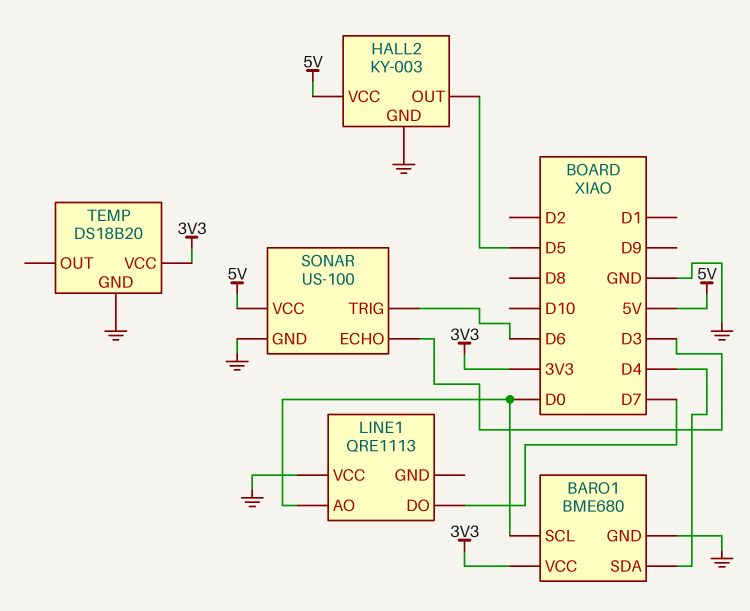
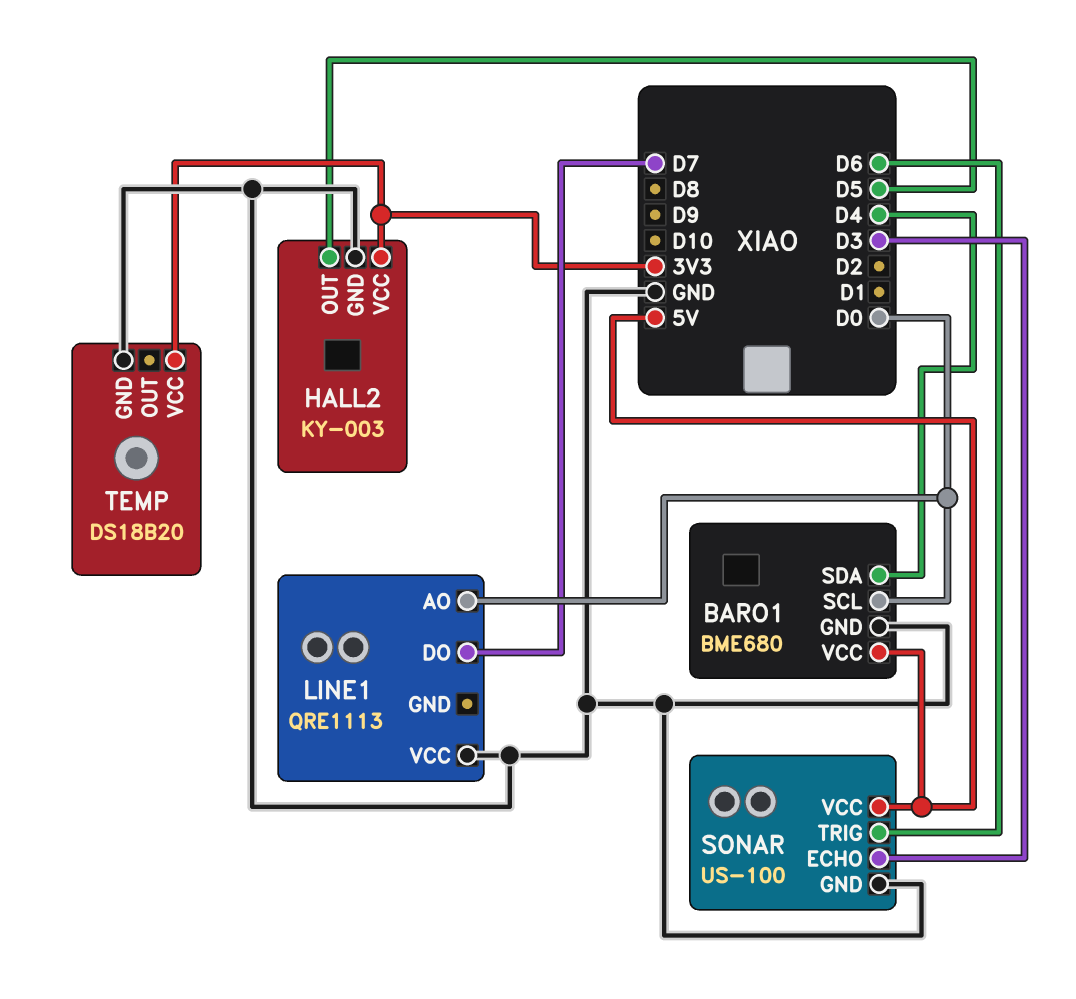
BARO1 pin VCC: 3V3 -> 5V
HALL2 pin VCC: 5V -> 3V3

